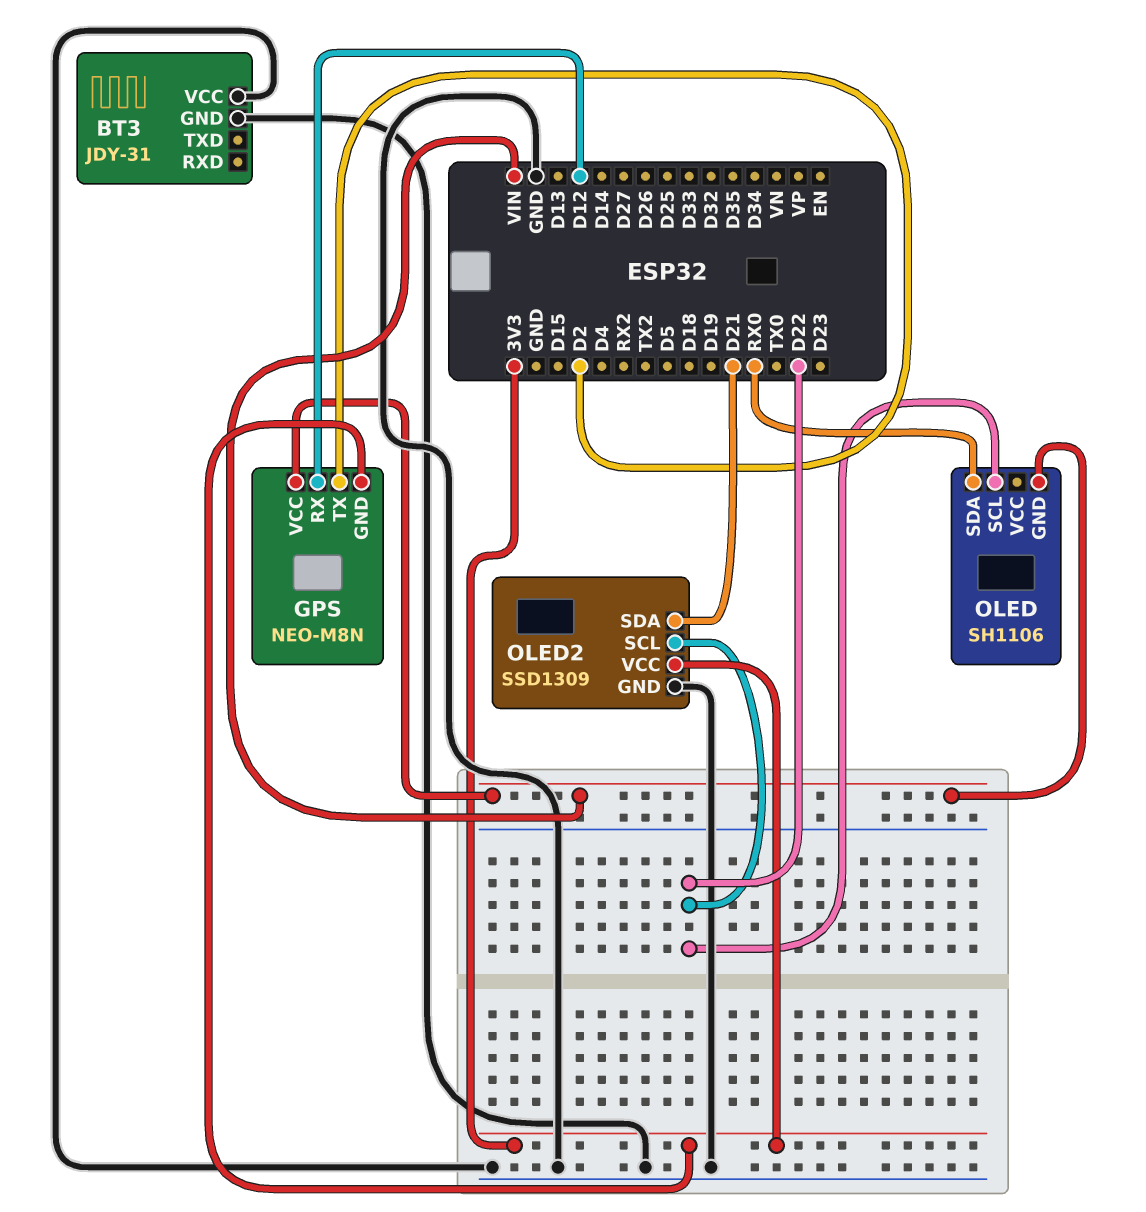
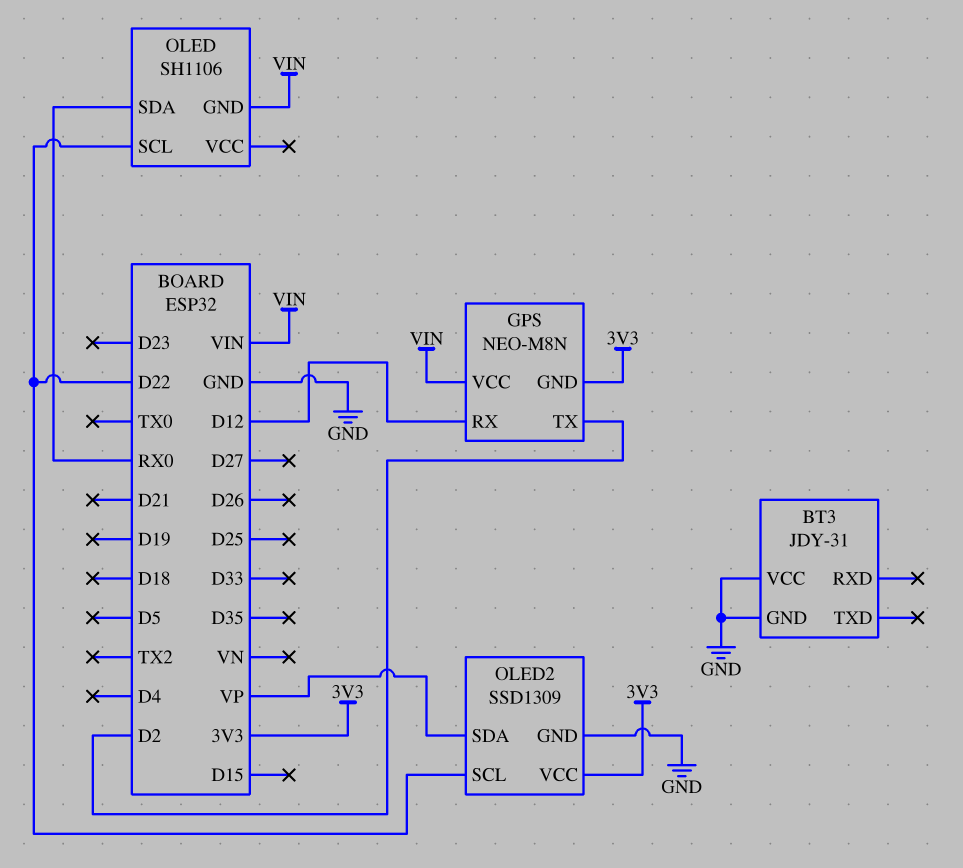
OLED2 pin SDA: D21 -> VP

